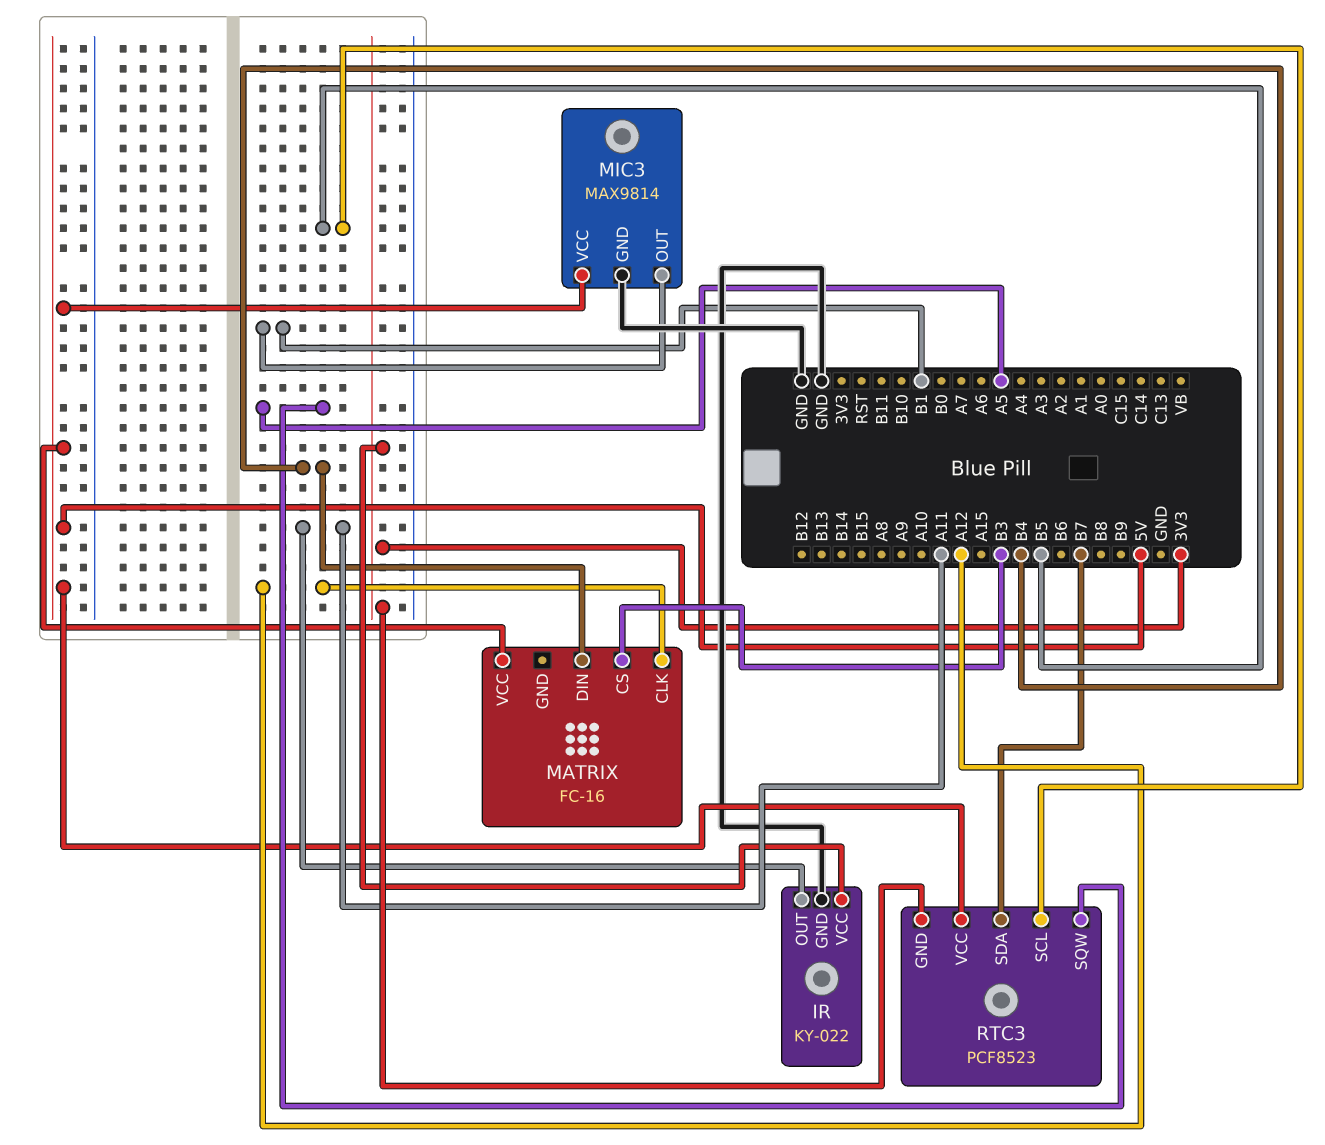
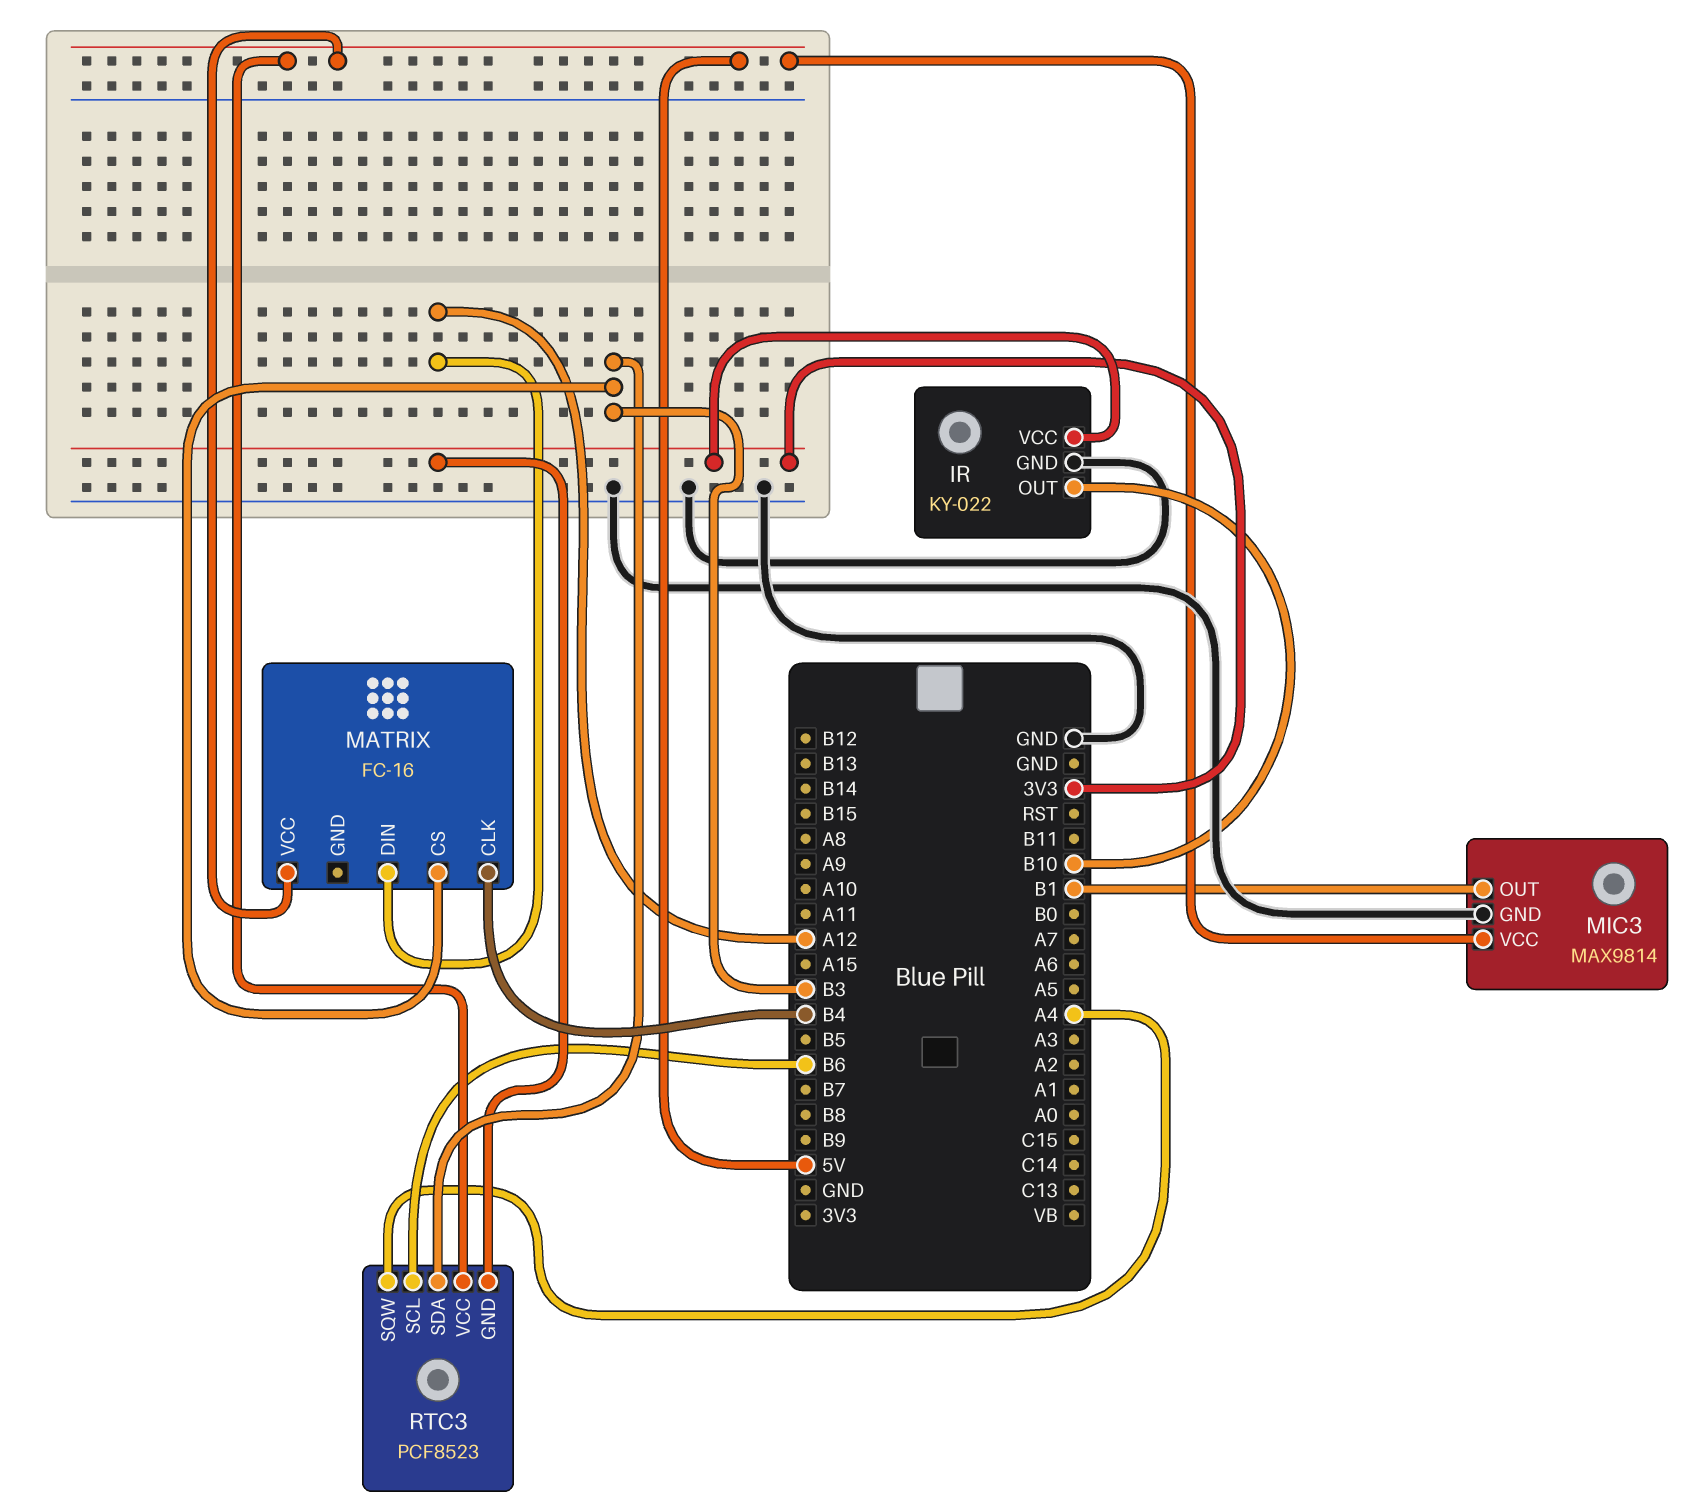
IR pin OUT: A11 -> B10
MATRIX pin CLK: A12 -> B4
MATRIX pin DIN: B4 -> A12
RTC3 pin SCL: B5 -> B6
RTC3 pin SDA: B7 -> B3
RTC3 pin SQW: A5 -> A4

